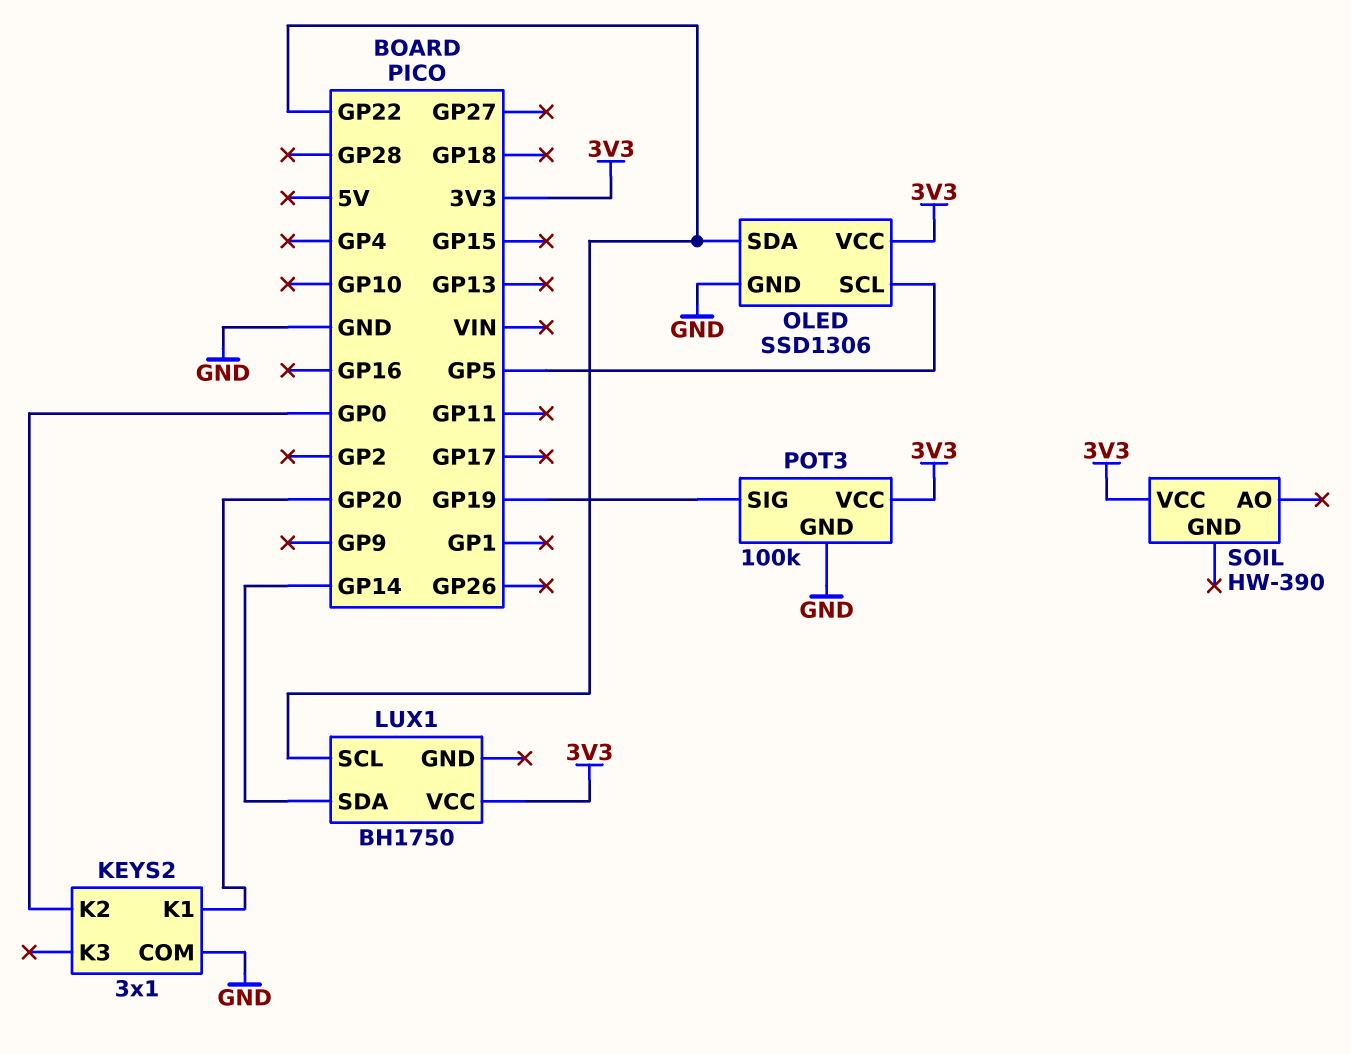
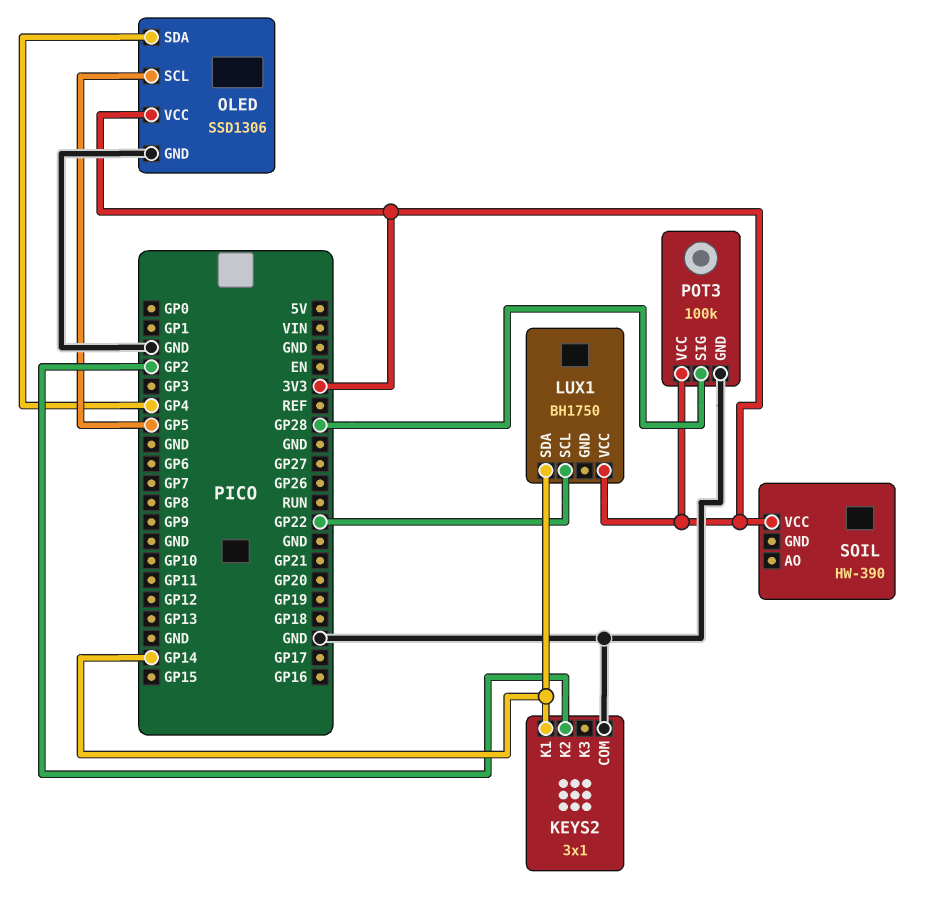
KEYS2 pin K1: GP20 -> GP14
KEYS2 pin K2: GP0 -> GP2
OLED pin SDA: GP22 -> GP4
POT3 pin SIG: GP19 -> GP28

